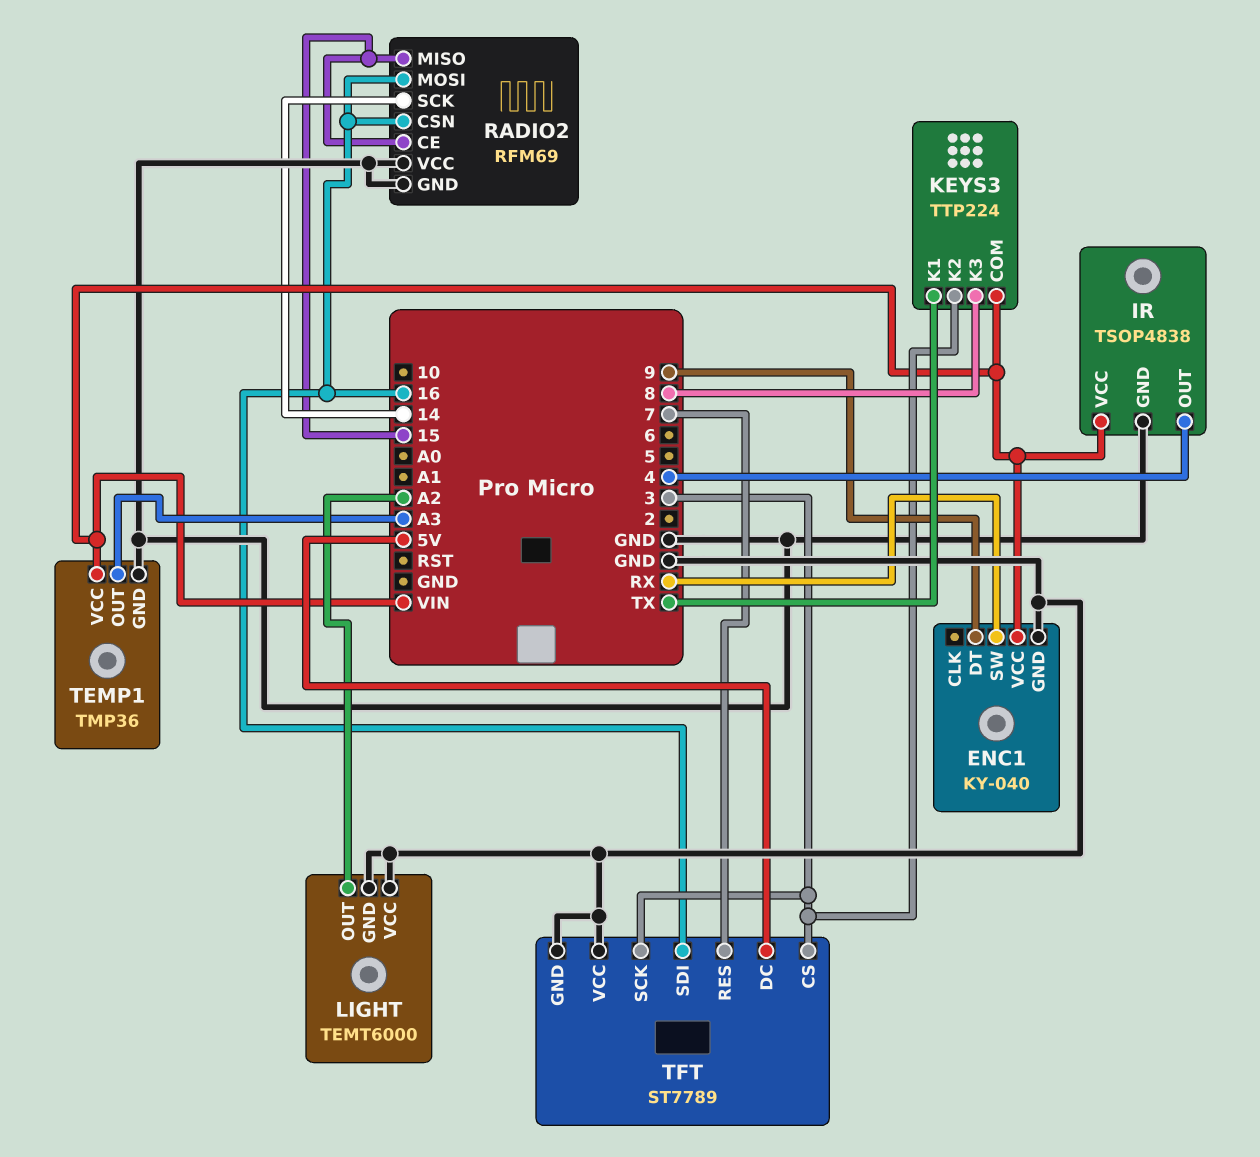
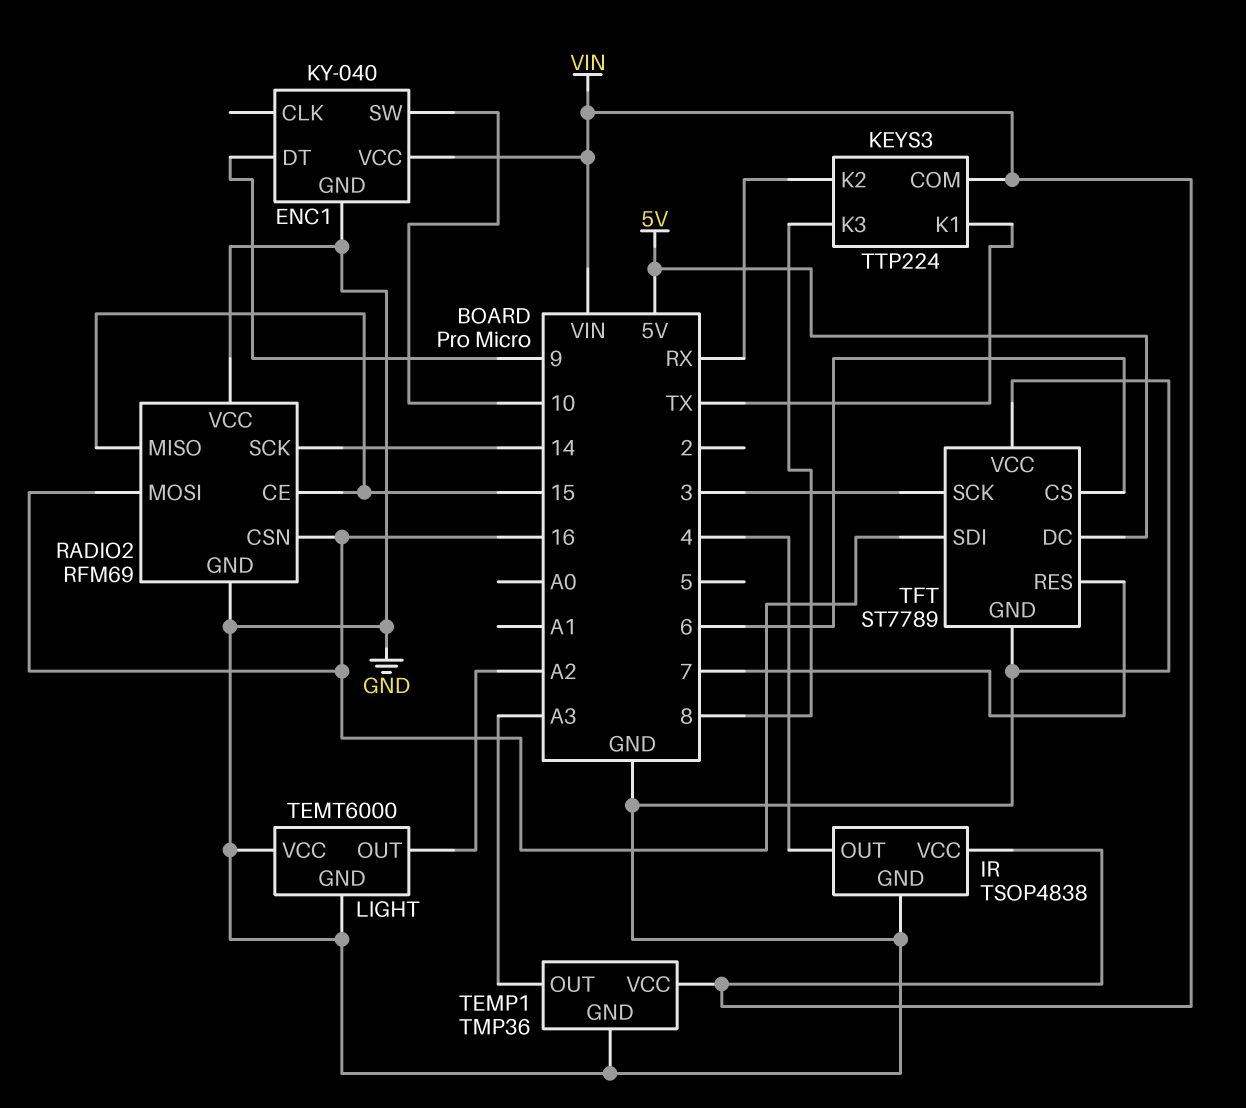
ENC1 pin SW: RX -> 10
KEYS3 pin K2: 3 -> RX
TFT pin CS: 3 -> 6

